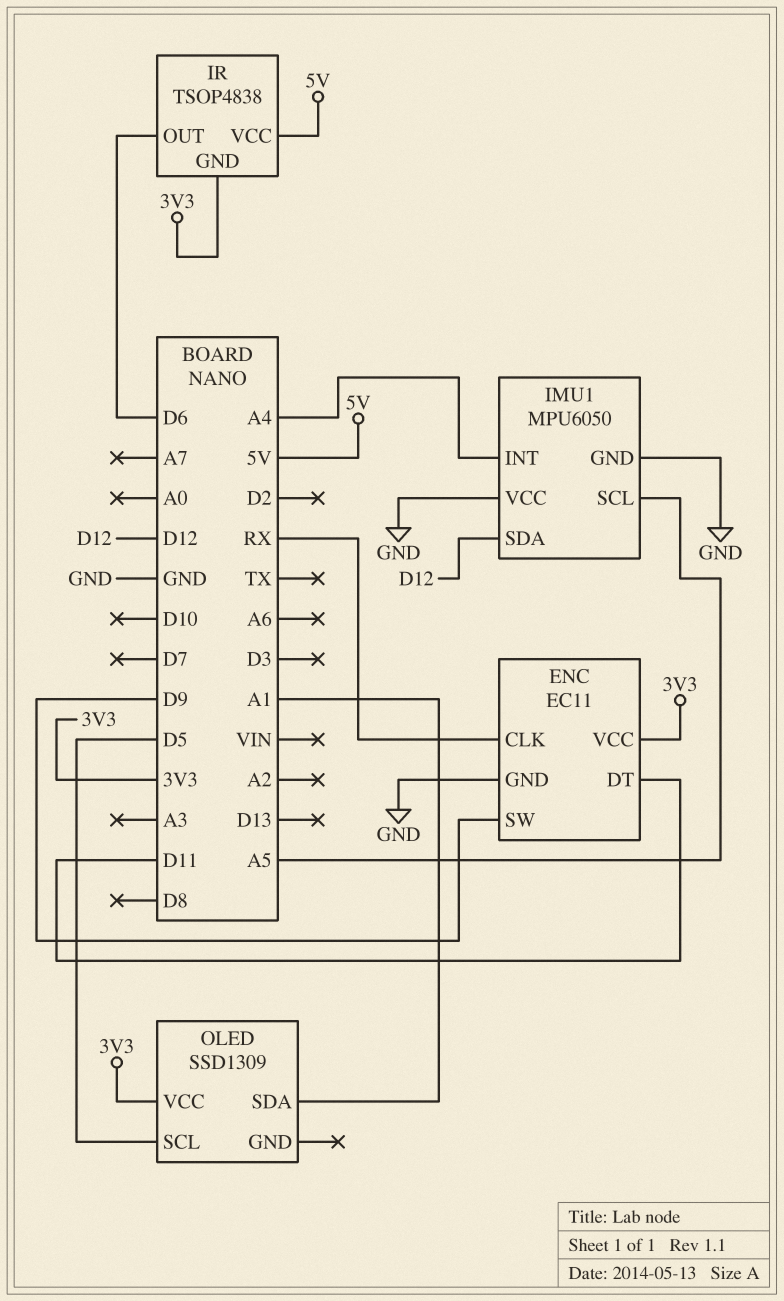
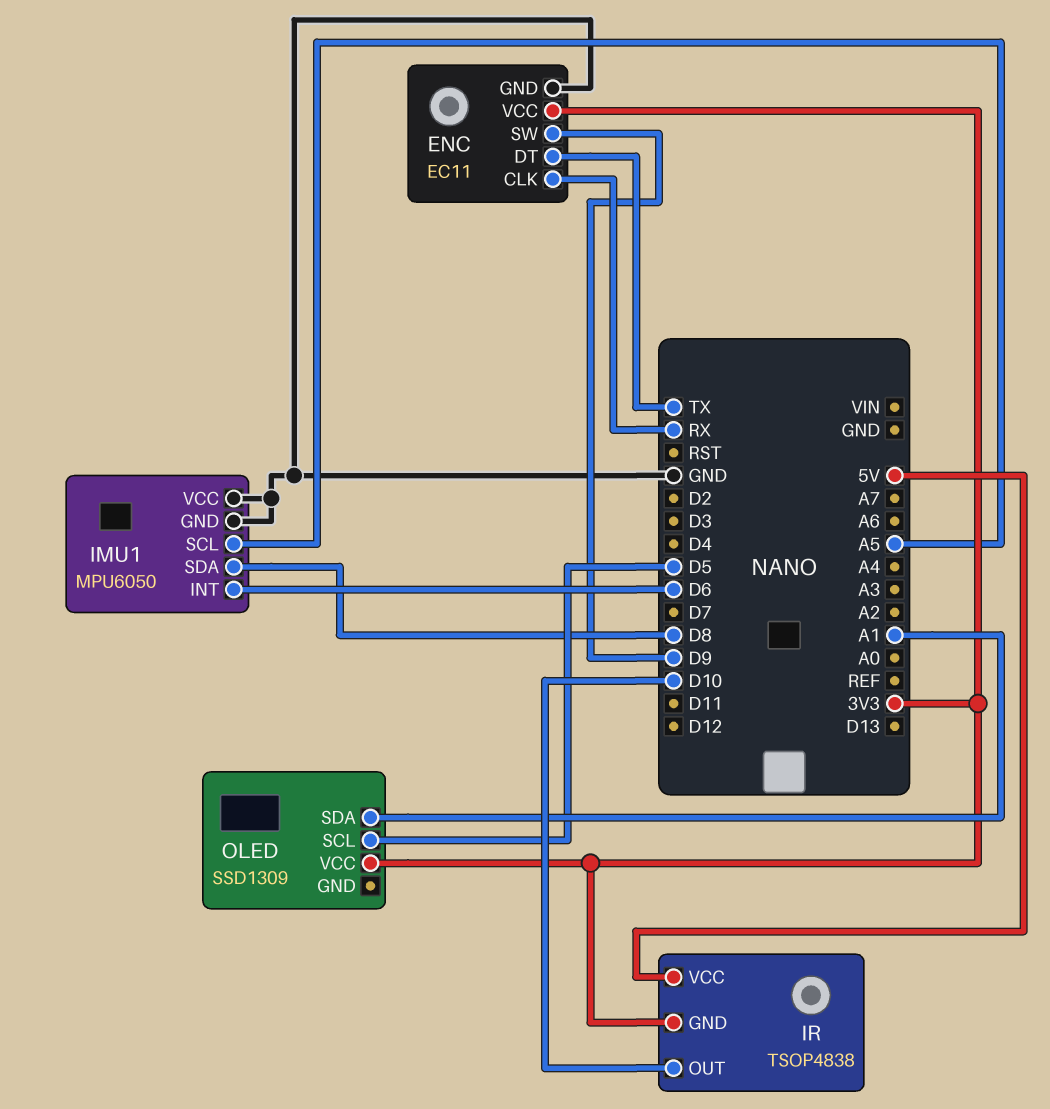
ENC pin DT: D11 -> TX
IMU1 pin INT: A4 -> D6
IMU1 pin SDA: D12 -> D8
IR pin OUT: D6 -> D10

